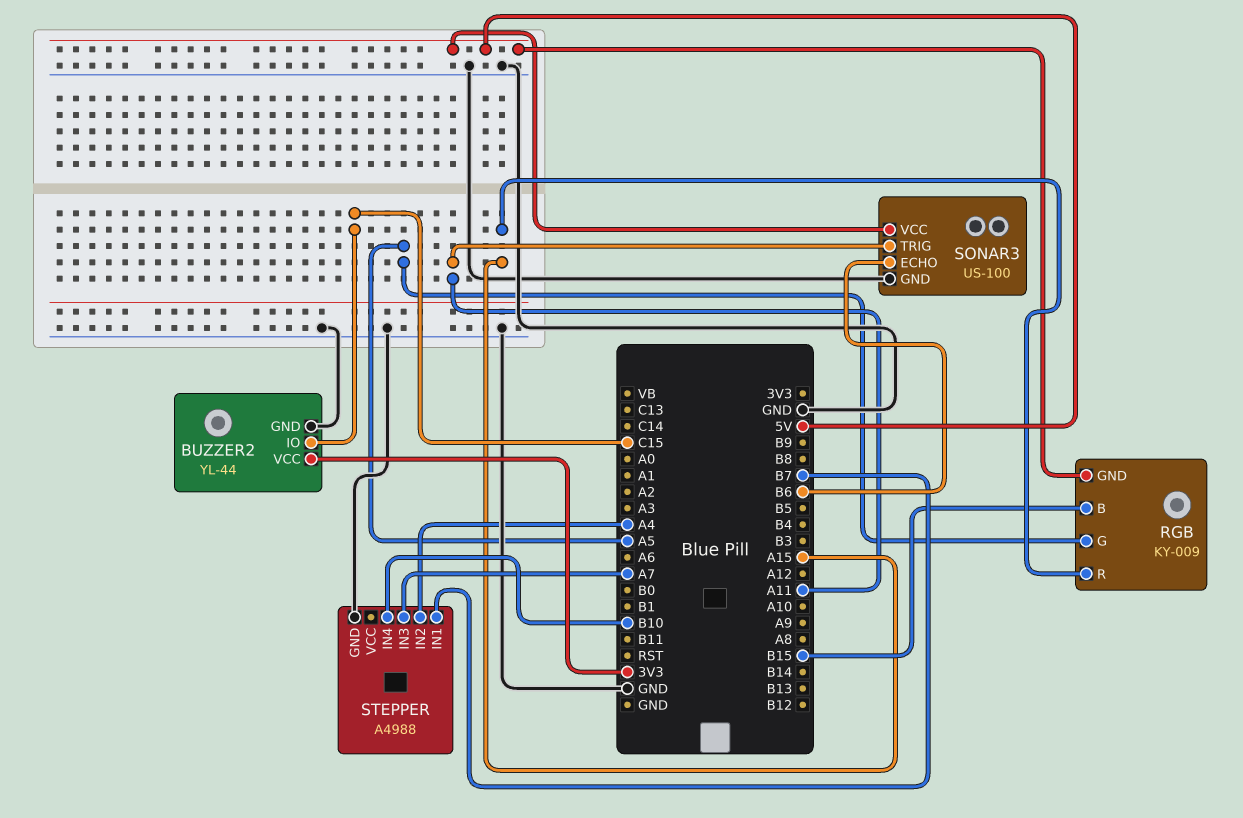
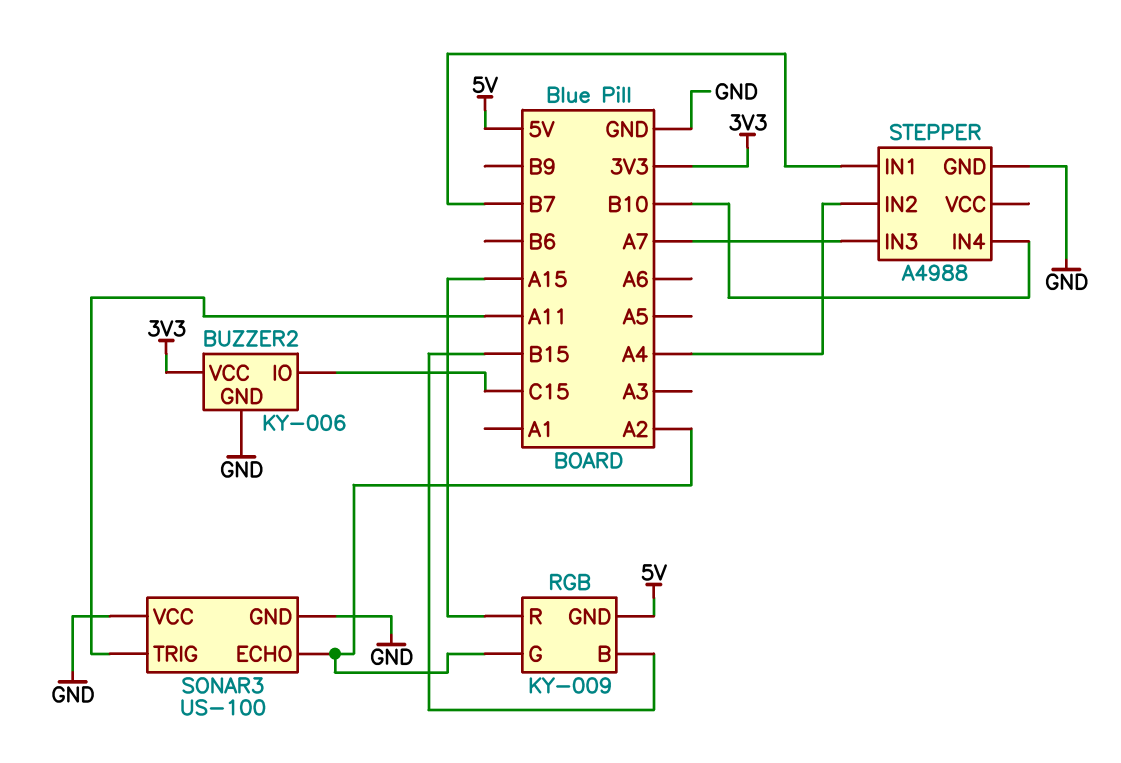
BUZZER2: YL-44 -> KY-006
RGB pin G: A5 -> A2
SONAR3 pin ECHO: B6 -> A2
SONAR3 pin VCC: 5V -> GND

